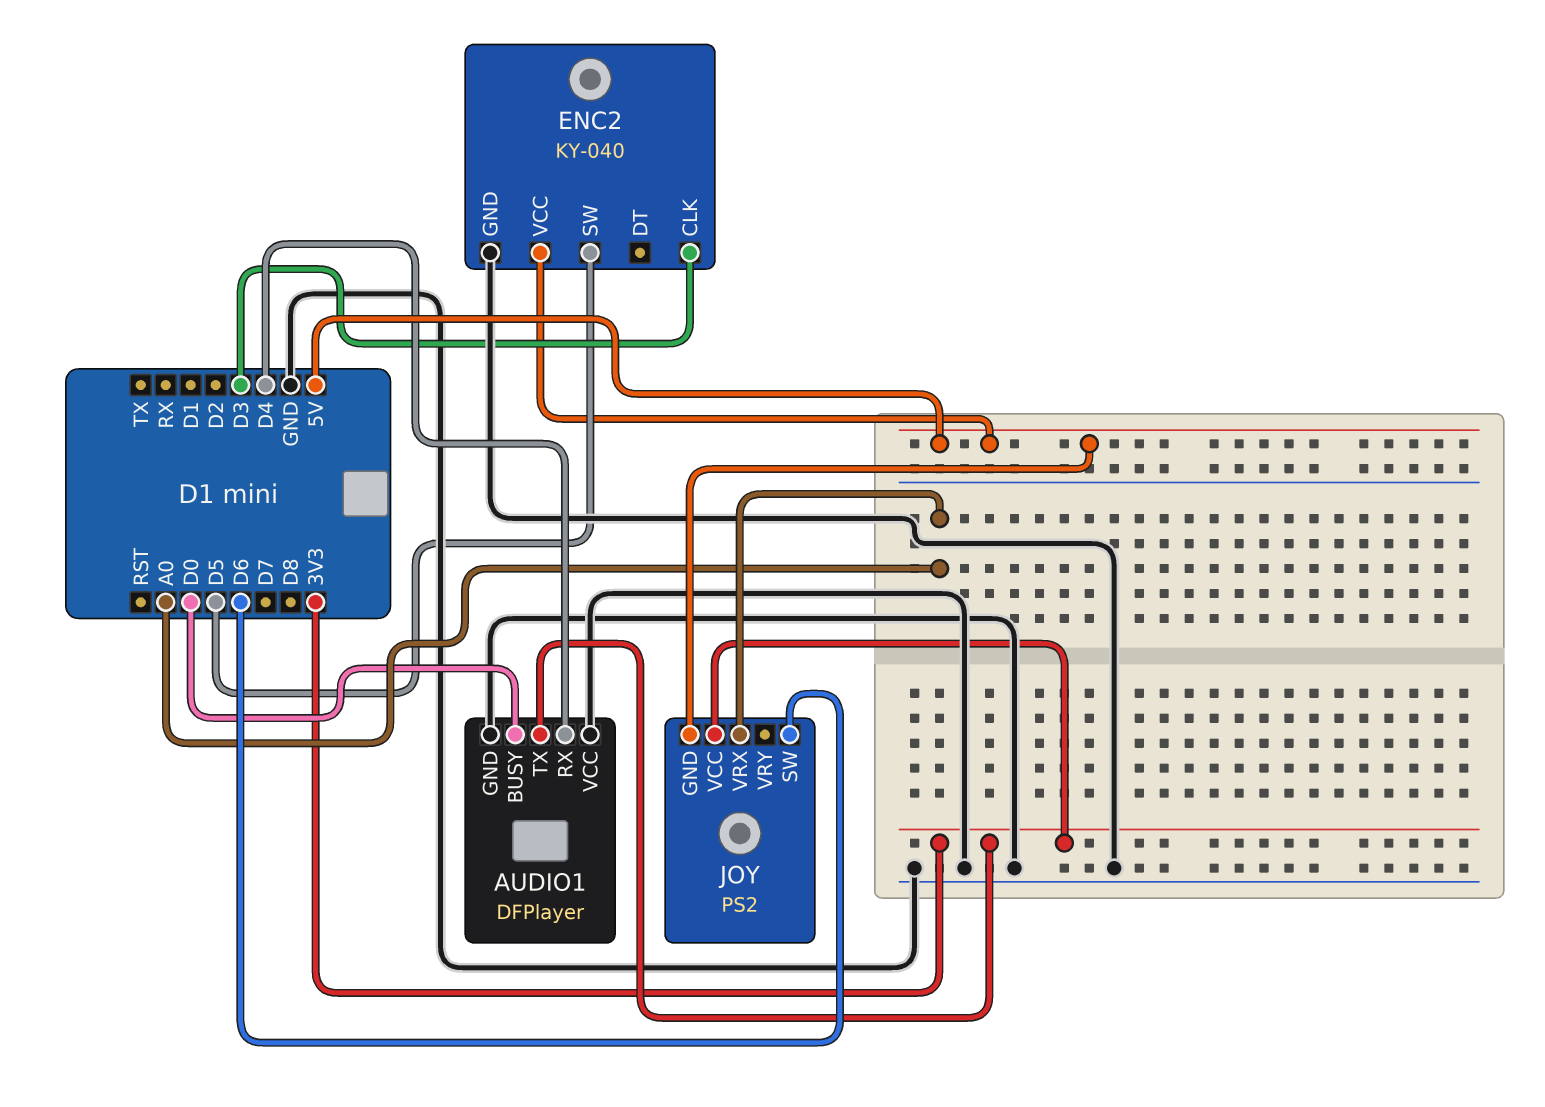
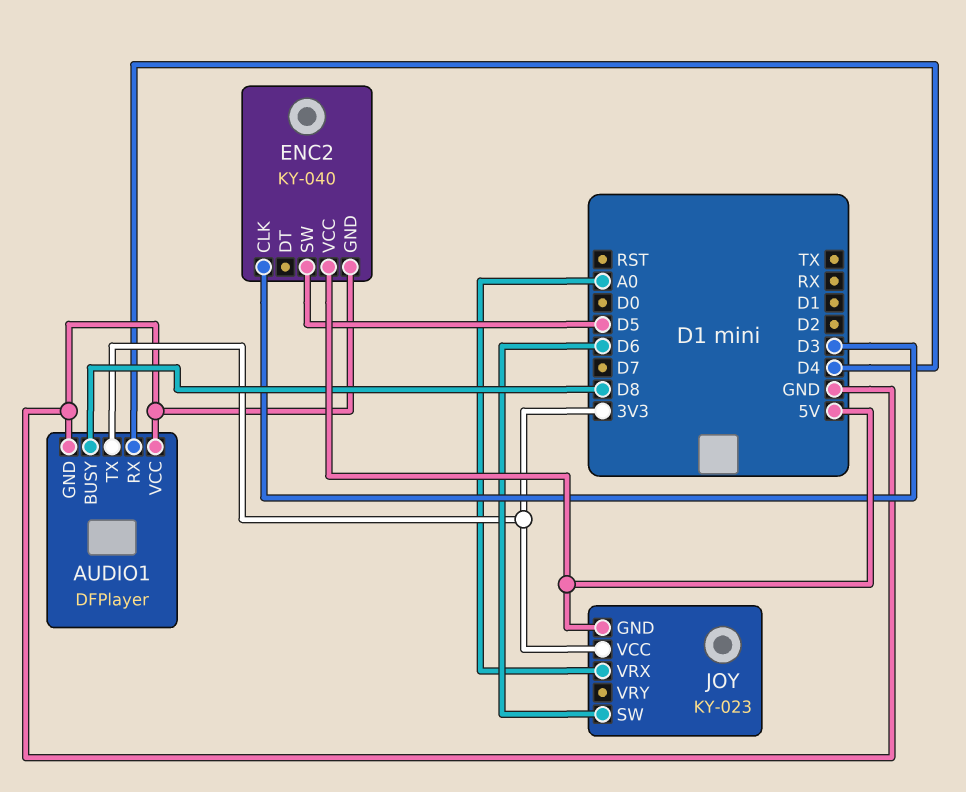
AUDIO1 pin BUSY: D0 -> D8
JOY: PS2 -> KY-023

